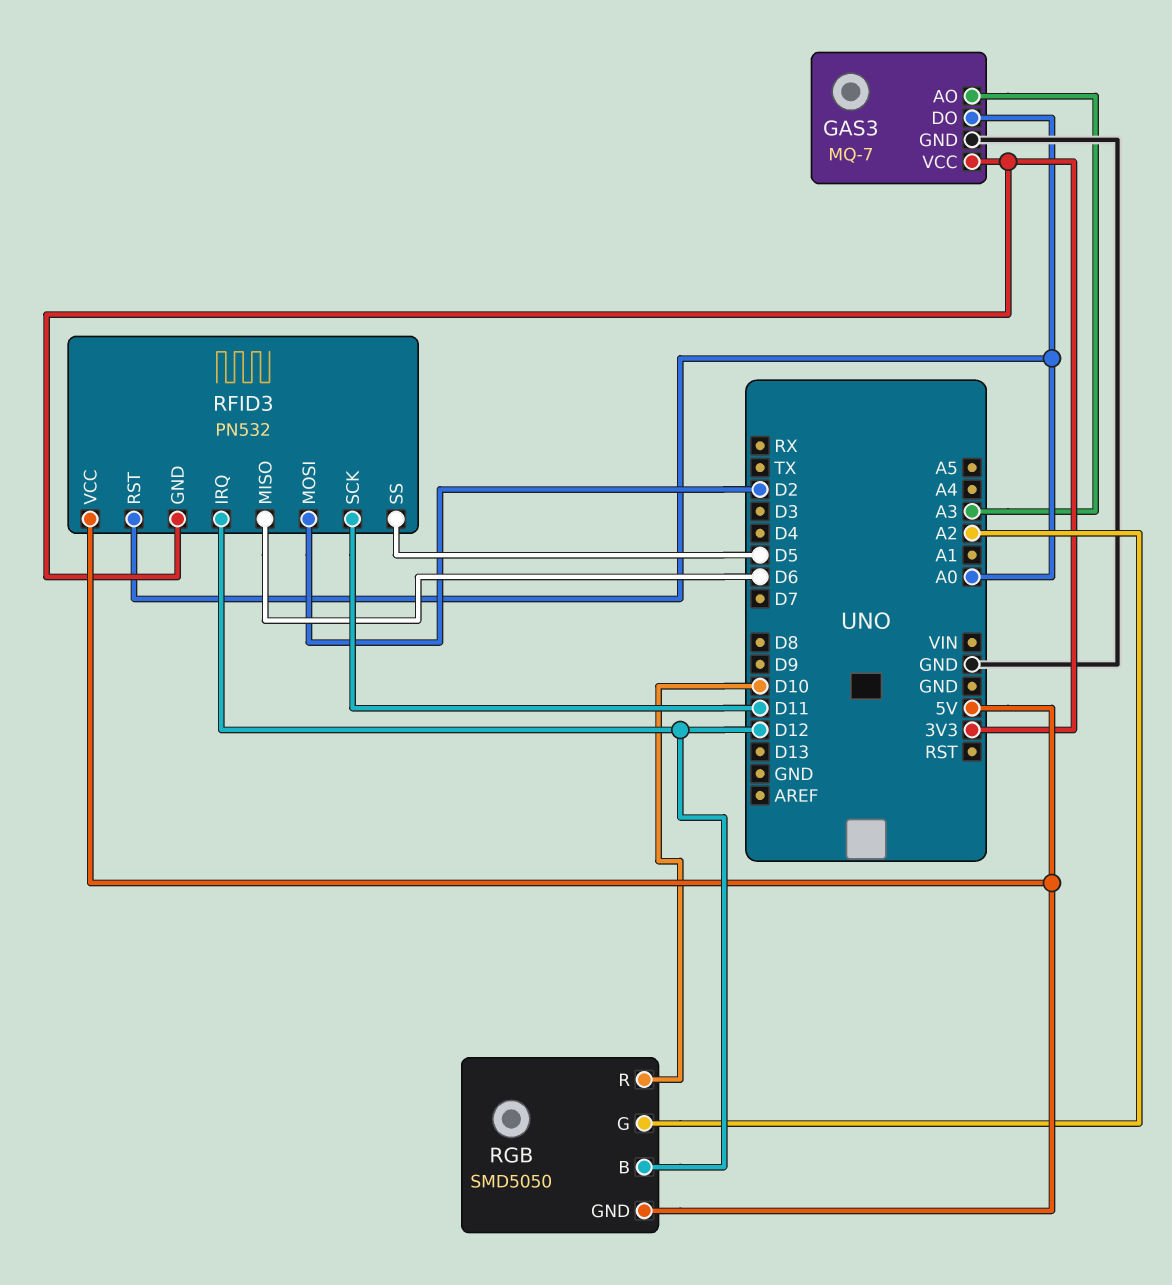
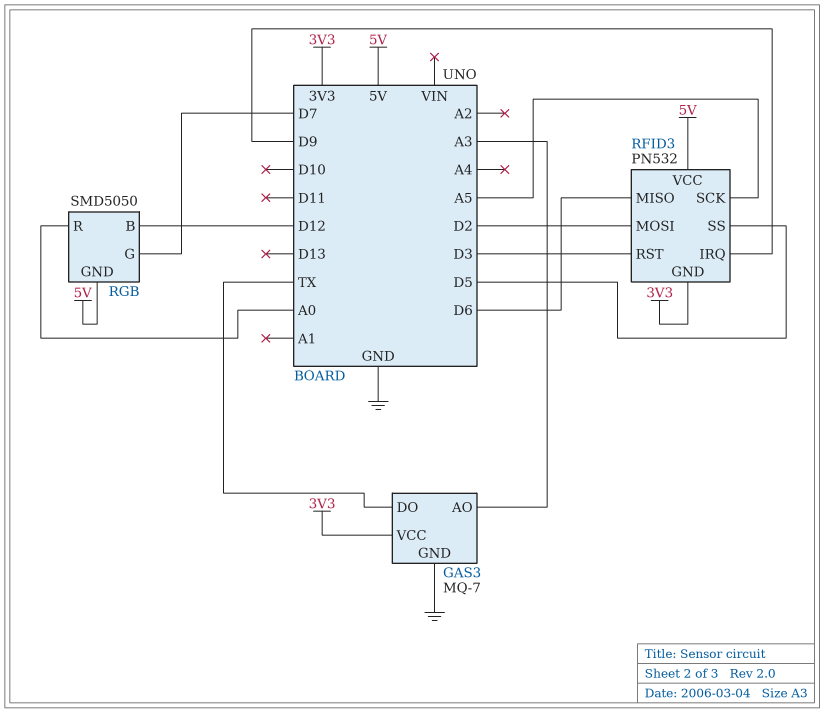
GAS3 pin DO: A0 -> TX
RFID3 pin IRQ: D12 -> D9
RFID3 pin RST: A0 -> D3
RFID3 pin SCK: D11 -> A5
RGB pin G: A2 -> D7
RGB pin R: D10 -> A0

